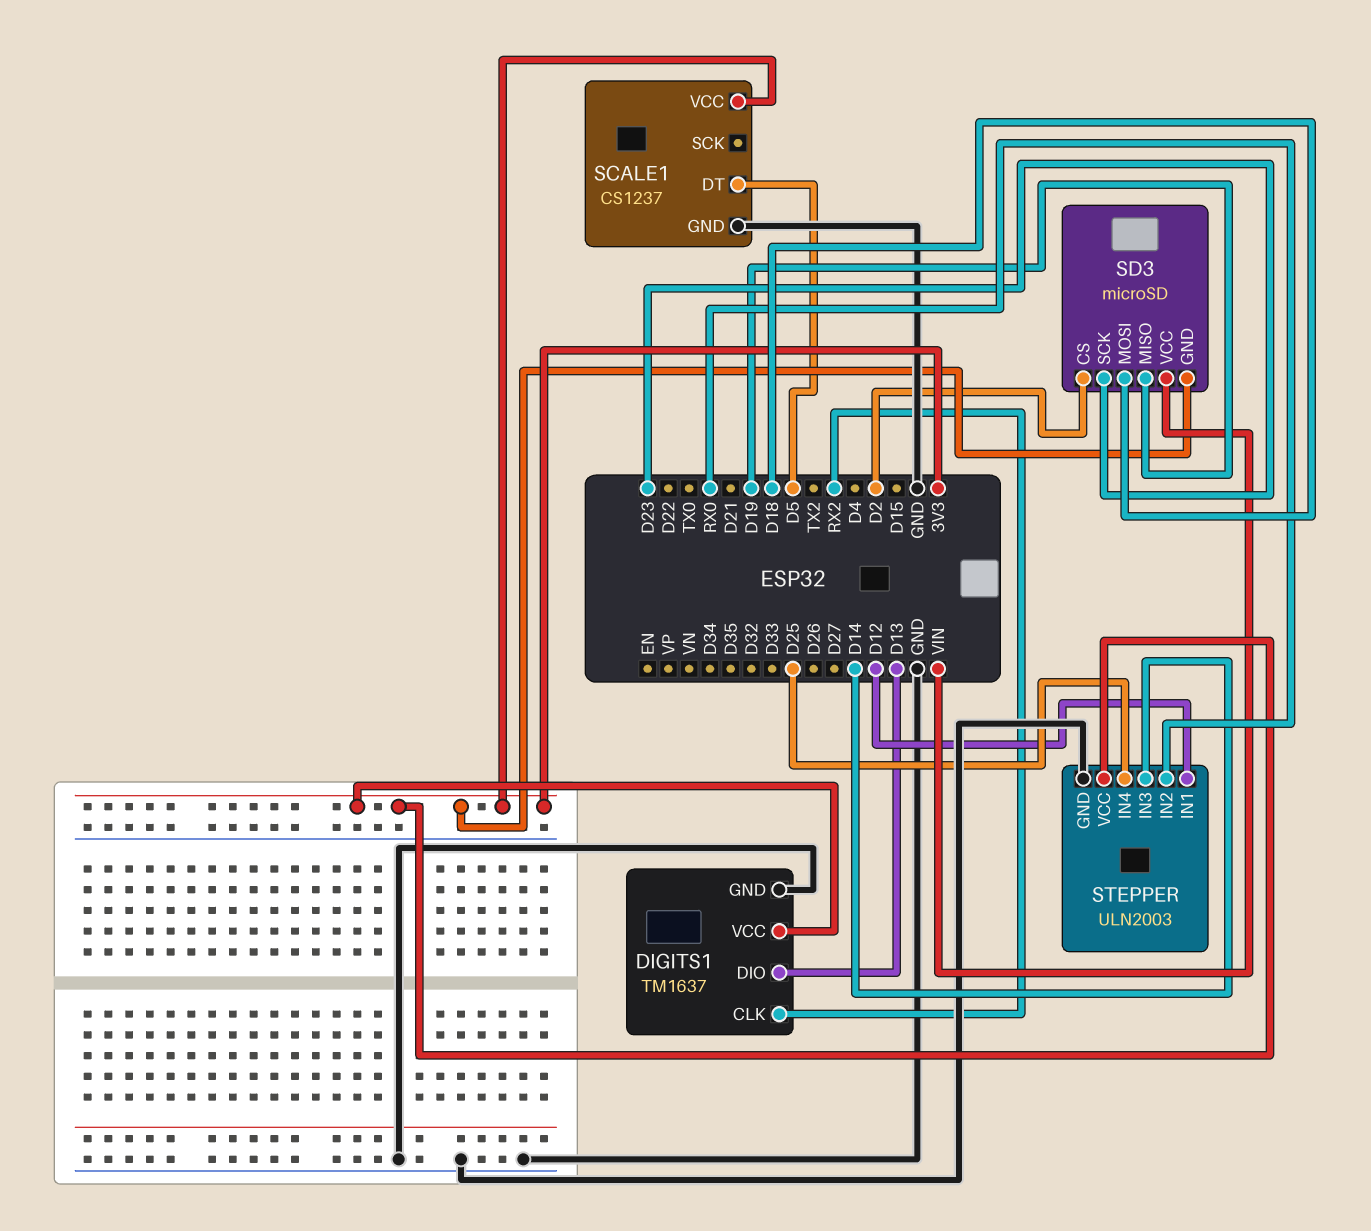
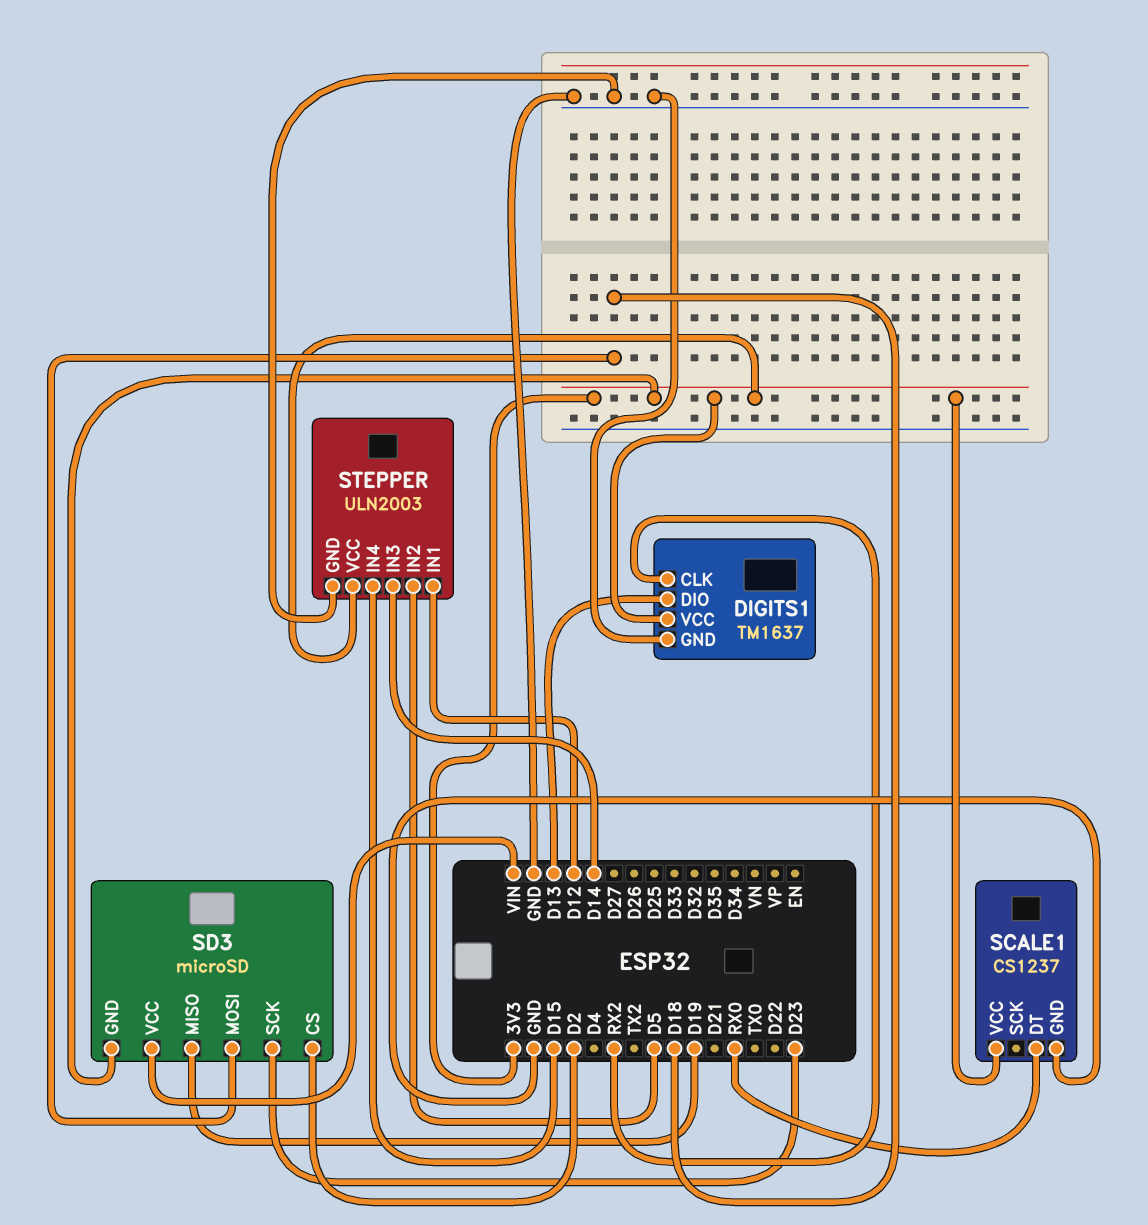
SCALE1 pin DT: D5 -> RX0
STEPPER pin IN2: RX0 -> D5
STEPPER pin IN4: D25 -> D15

